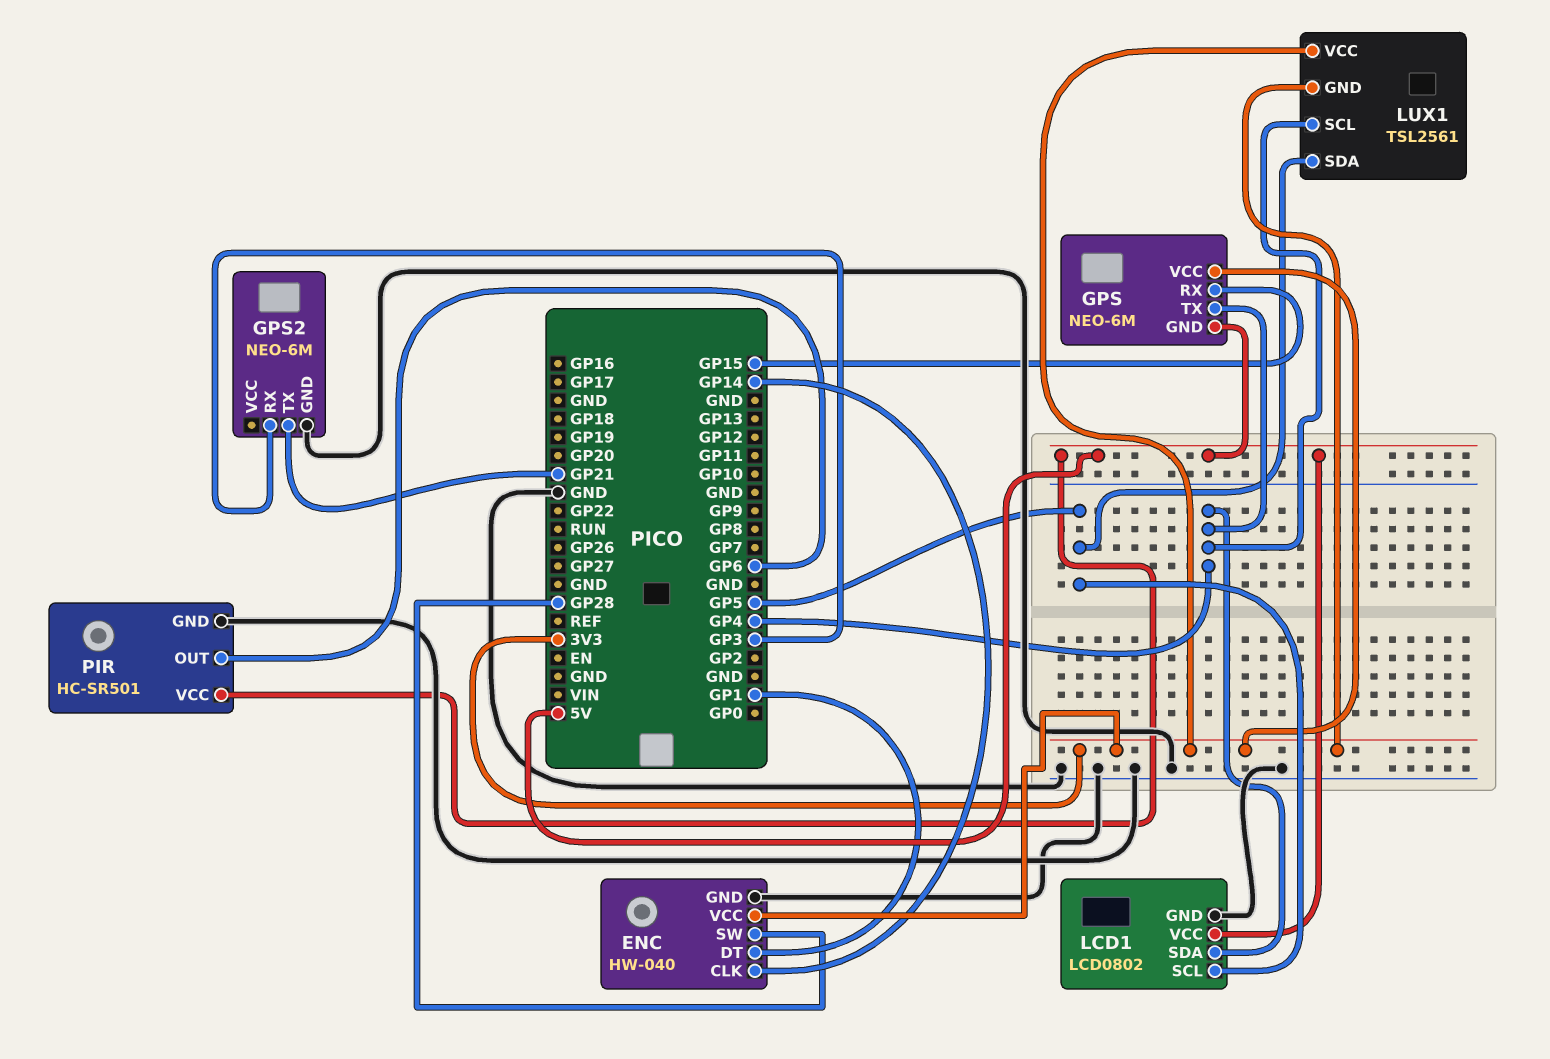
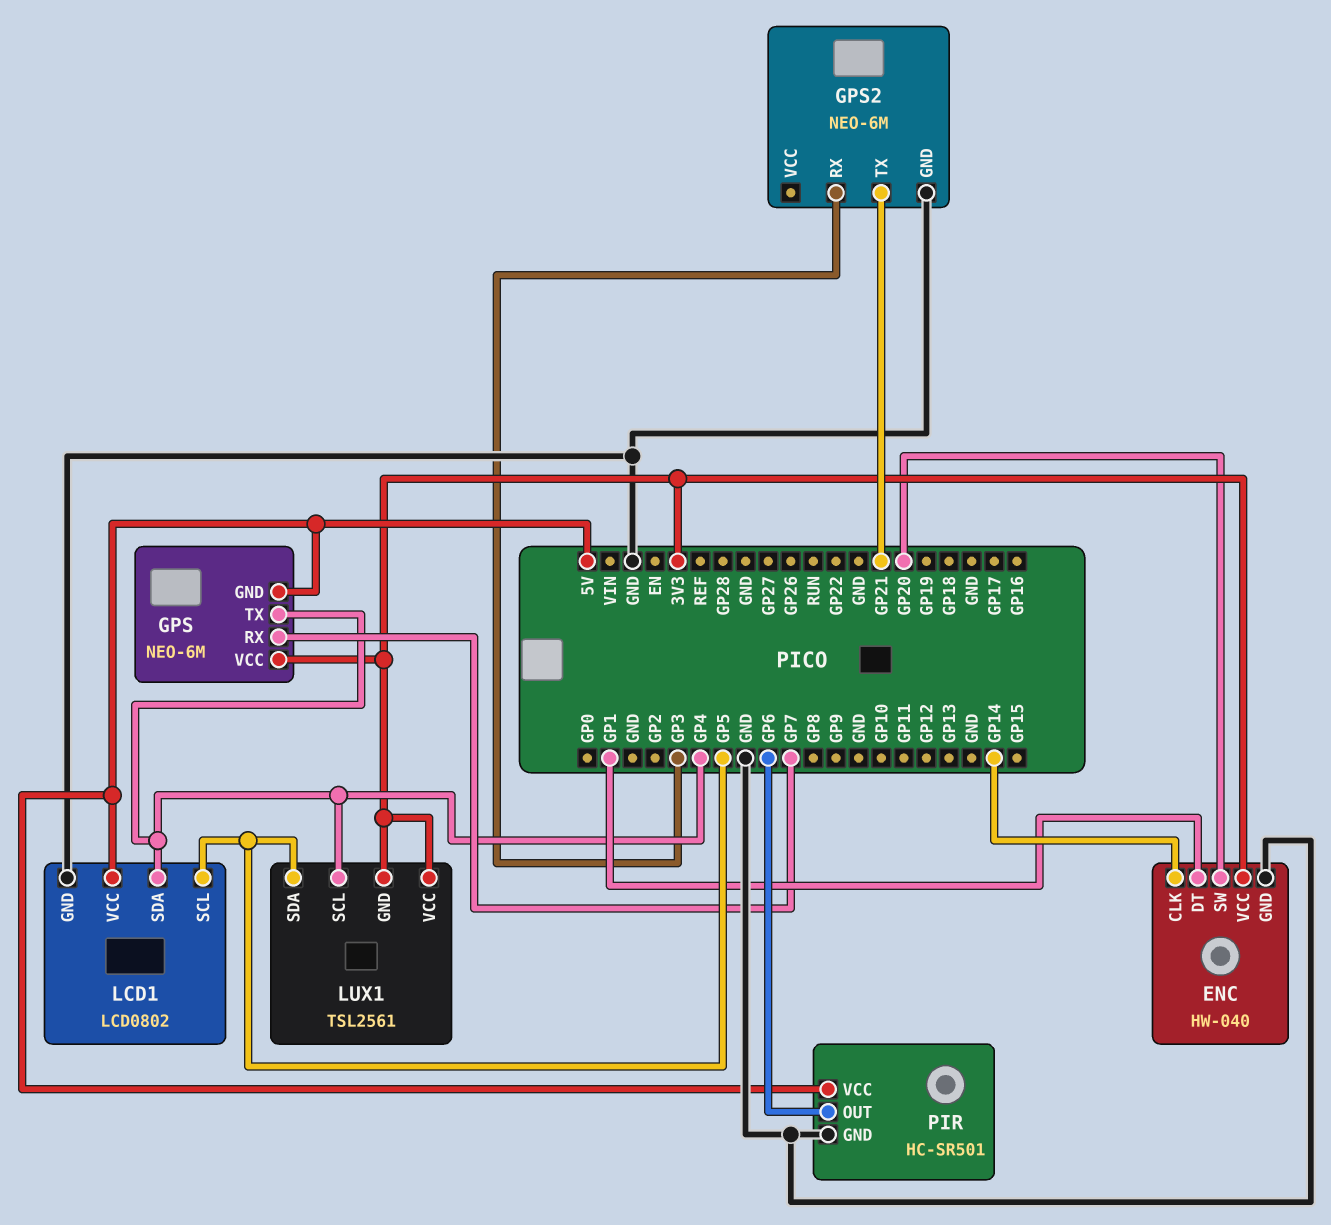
ENC pin SW: GP28 -> GP20
GPS pin RX: GP15 -> GP7

